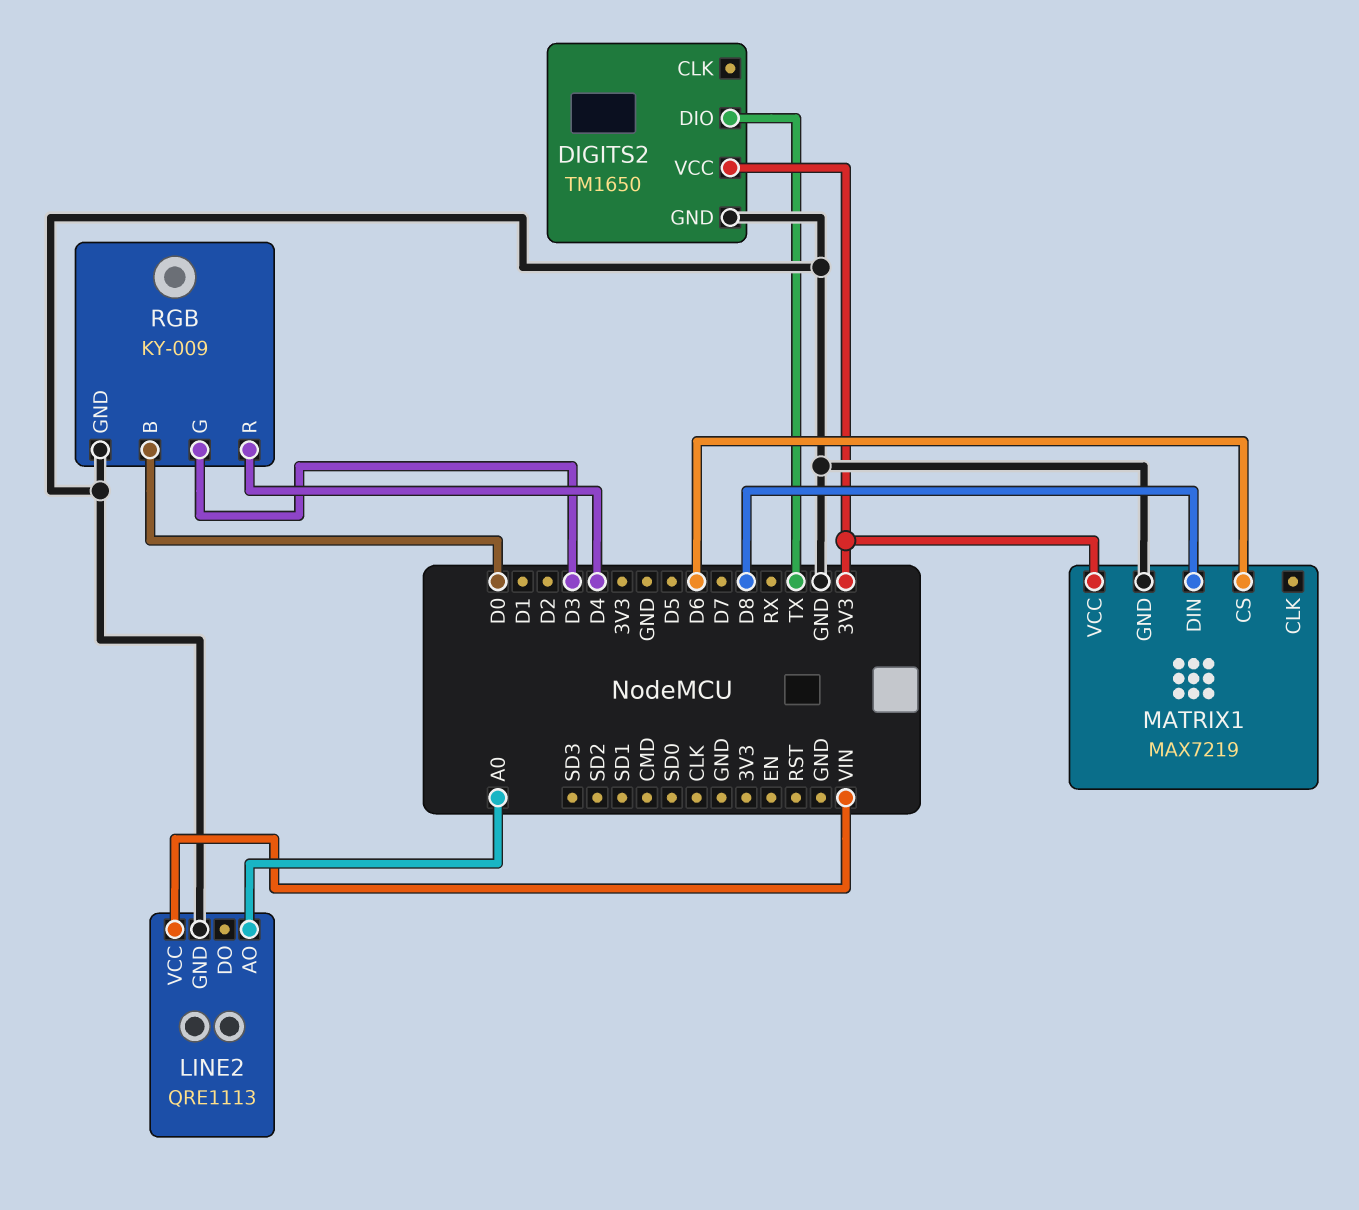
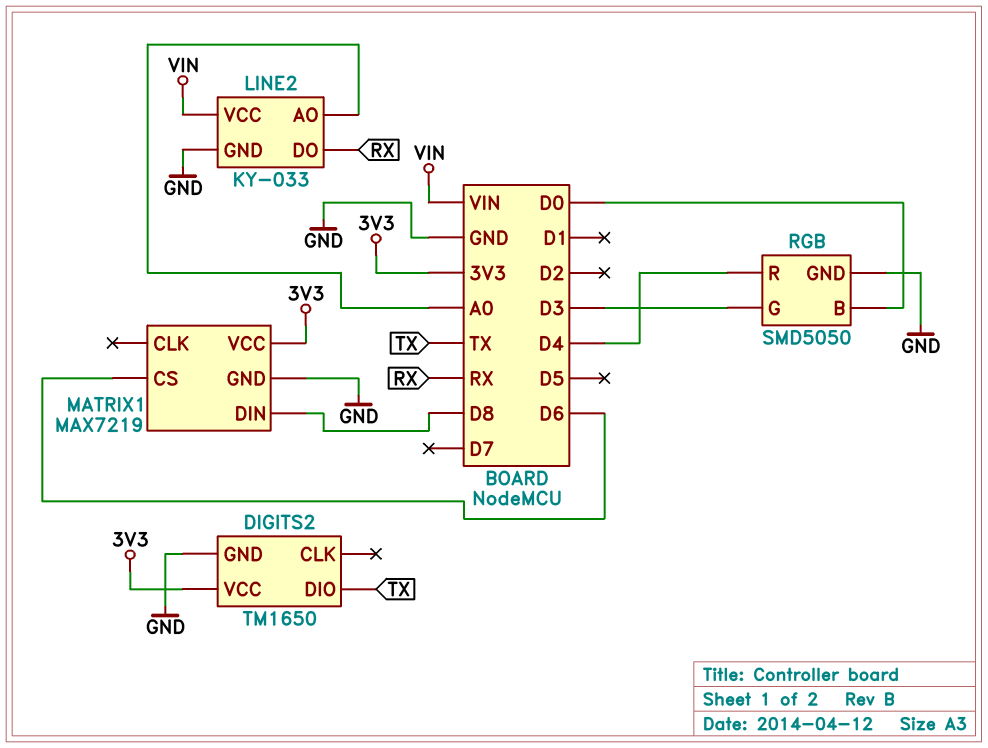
LINE2: QRE1113 -> KY-033
LINE2 pin DO: none -> RX
RGB: KY-009 -> SMD5050

